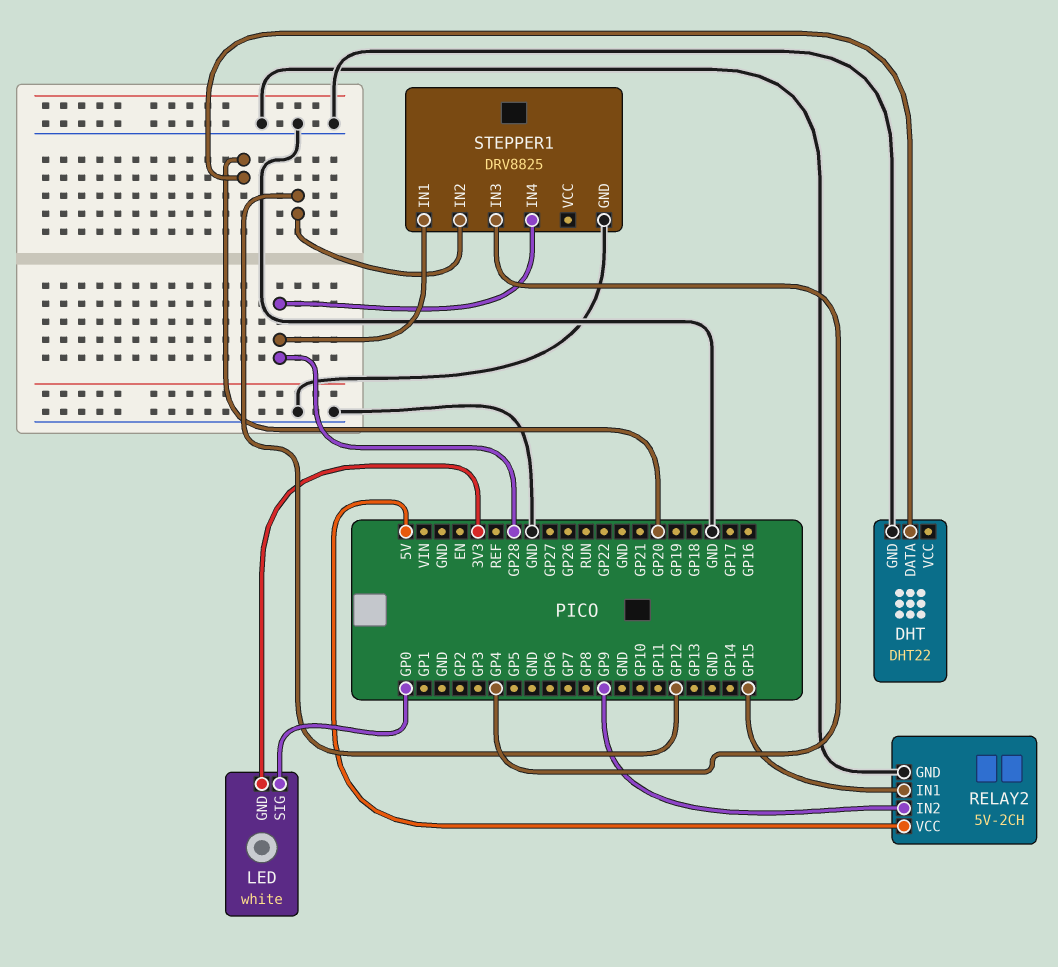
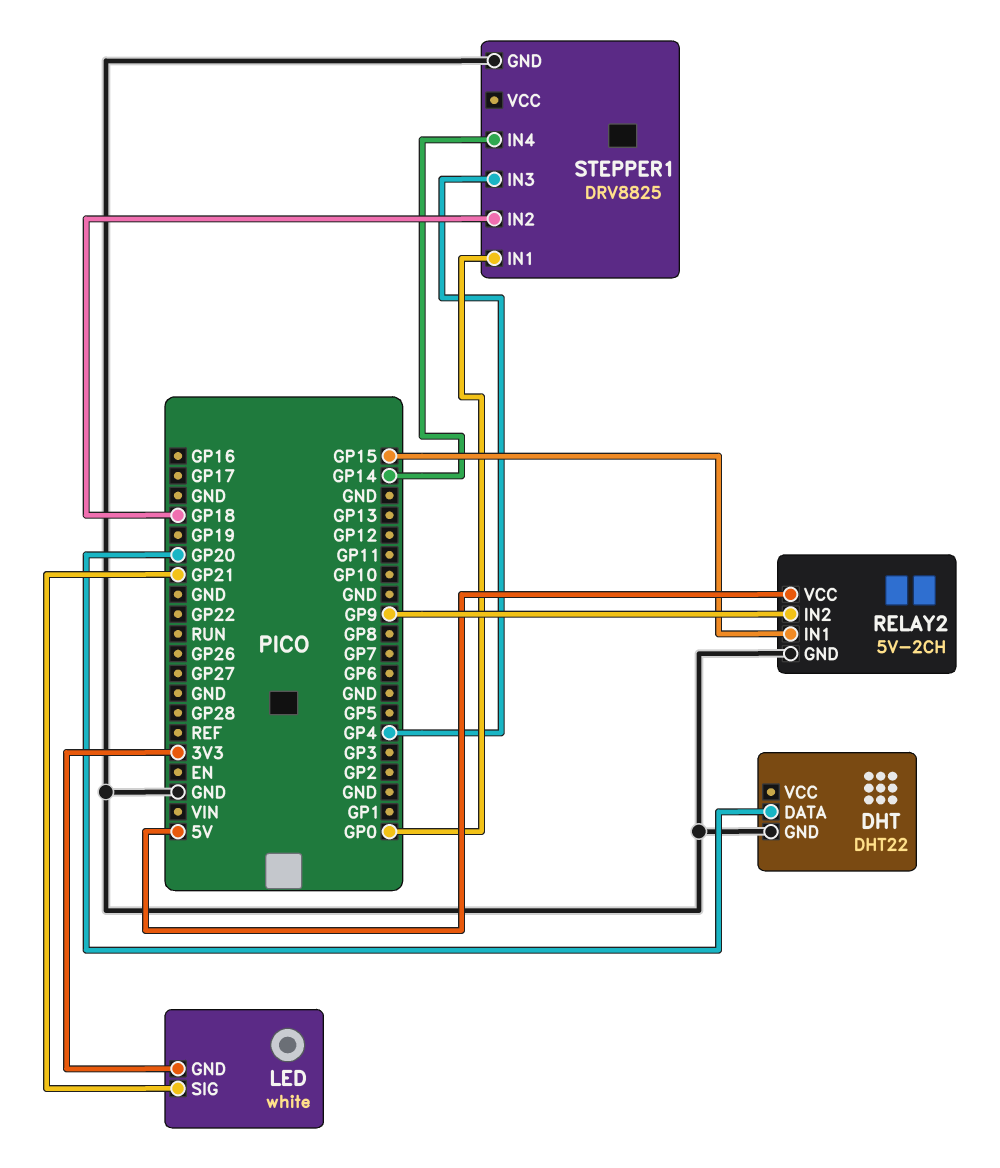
LED pin SIG: GP0 -> GP21
STEPPER1 pin IN1: GP28 -> GP0
STEPPER1 pin IN2: GP12 -> GP18
STEPPER1 pin IN4: GP28 -> GP14

